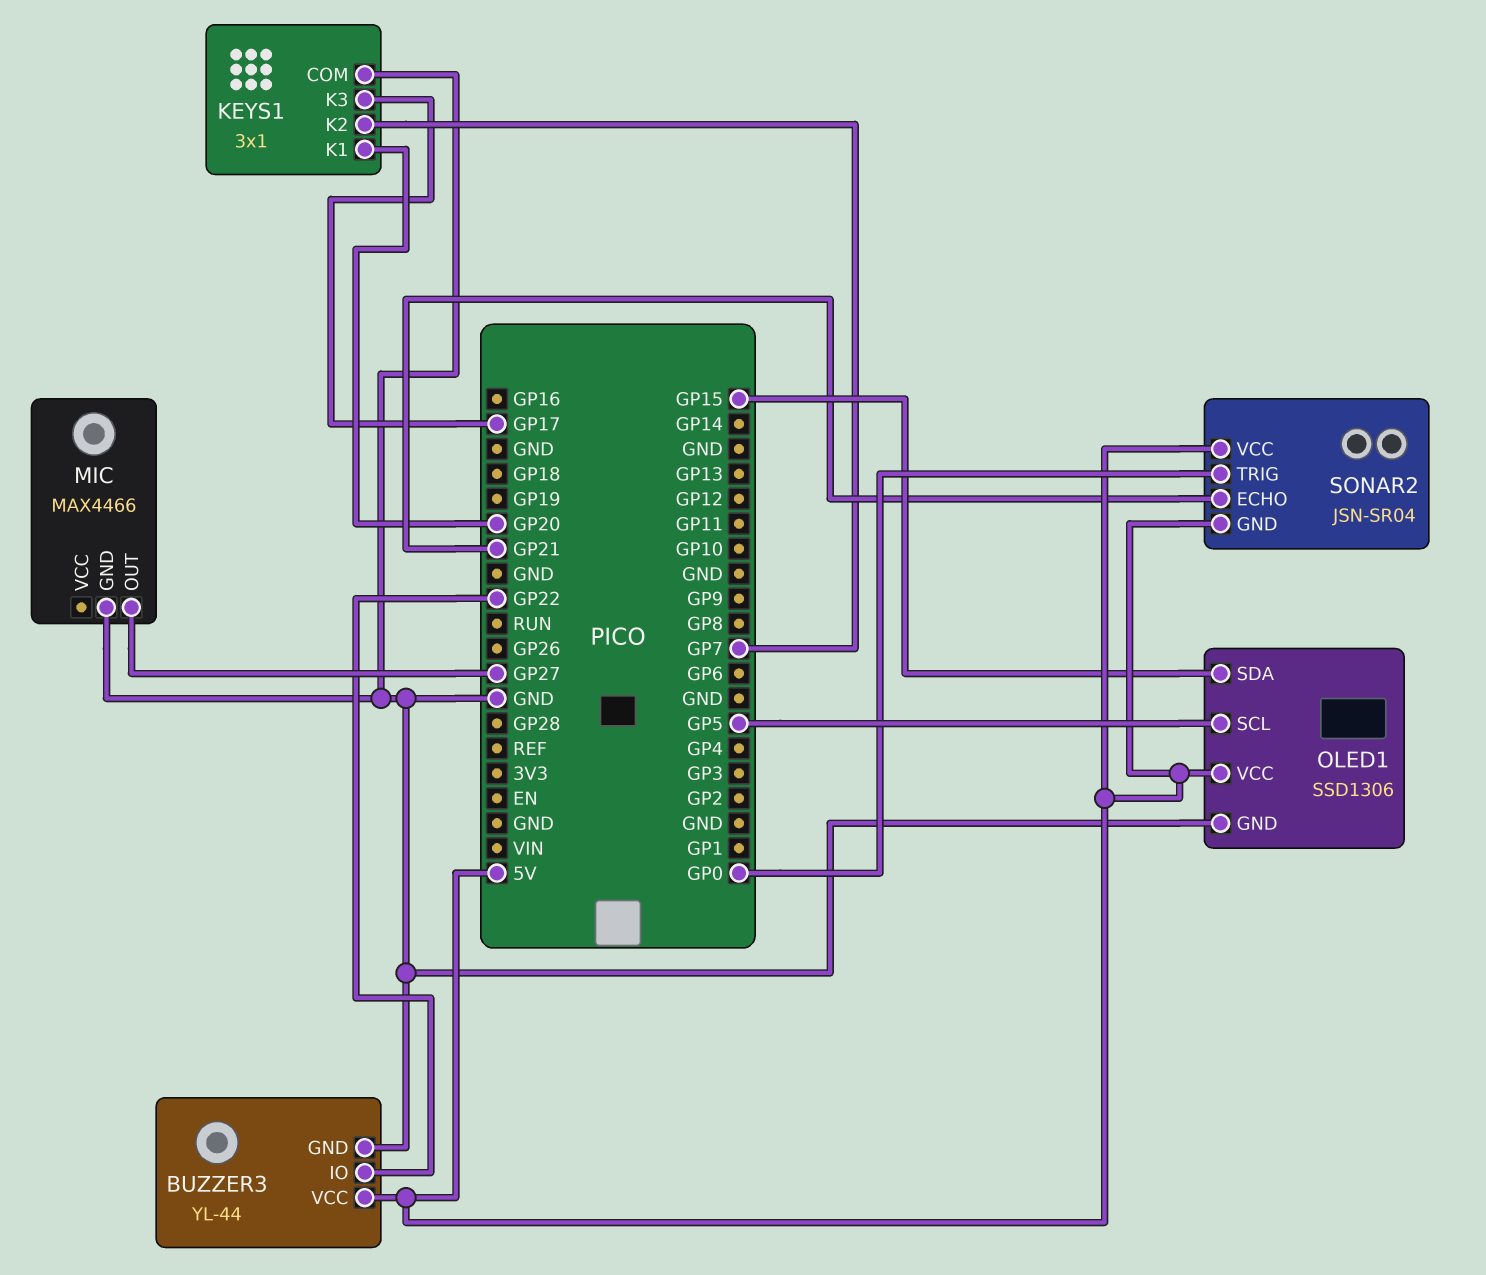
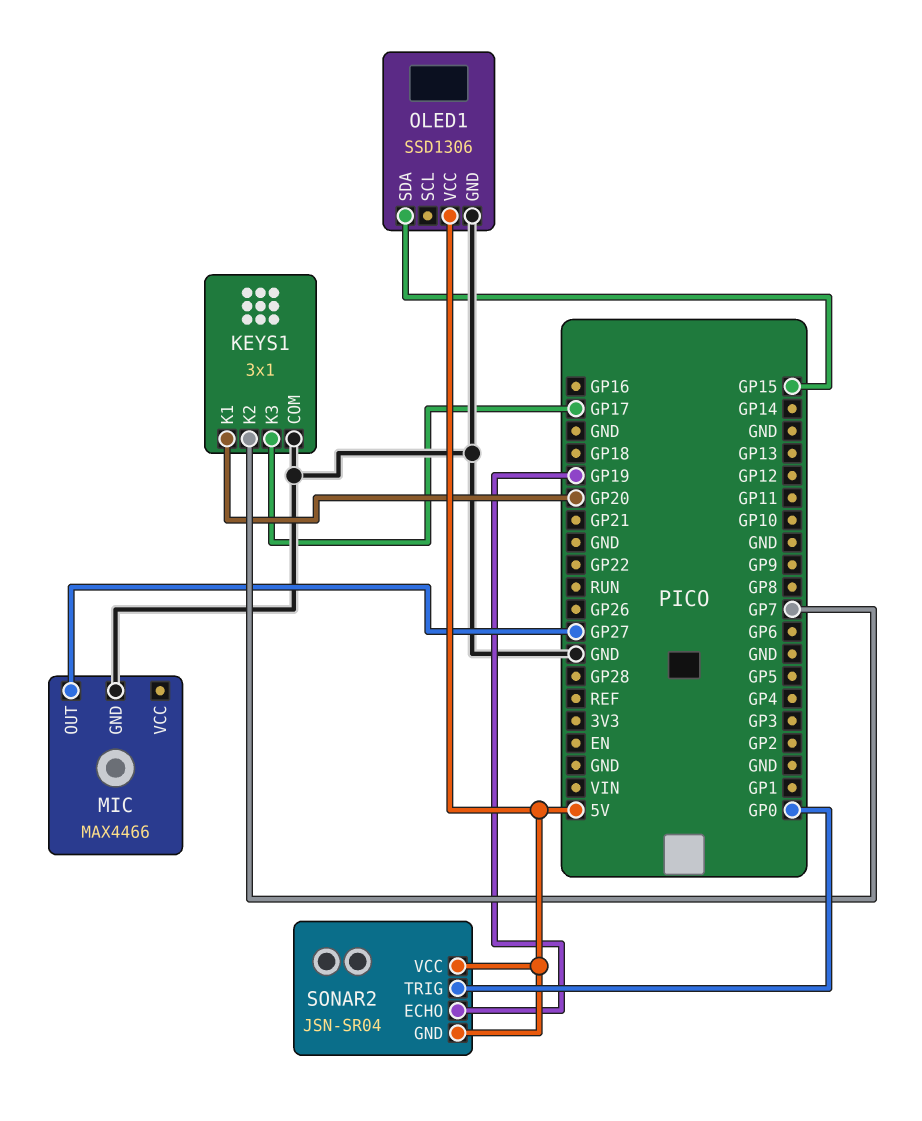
BUZZER3: YL-44 -> none
BUZZER3 pin GND: GND -> none
BUZZER3 pin IO: GP22 -> none
BUZZER3 pin VCC: 5V -> none
OLED1 pin SCL: GP5 -> none
SONAR2 pin ECHO: GP21 -> GP19

